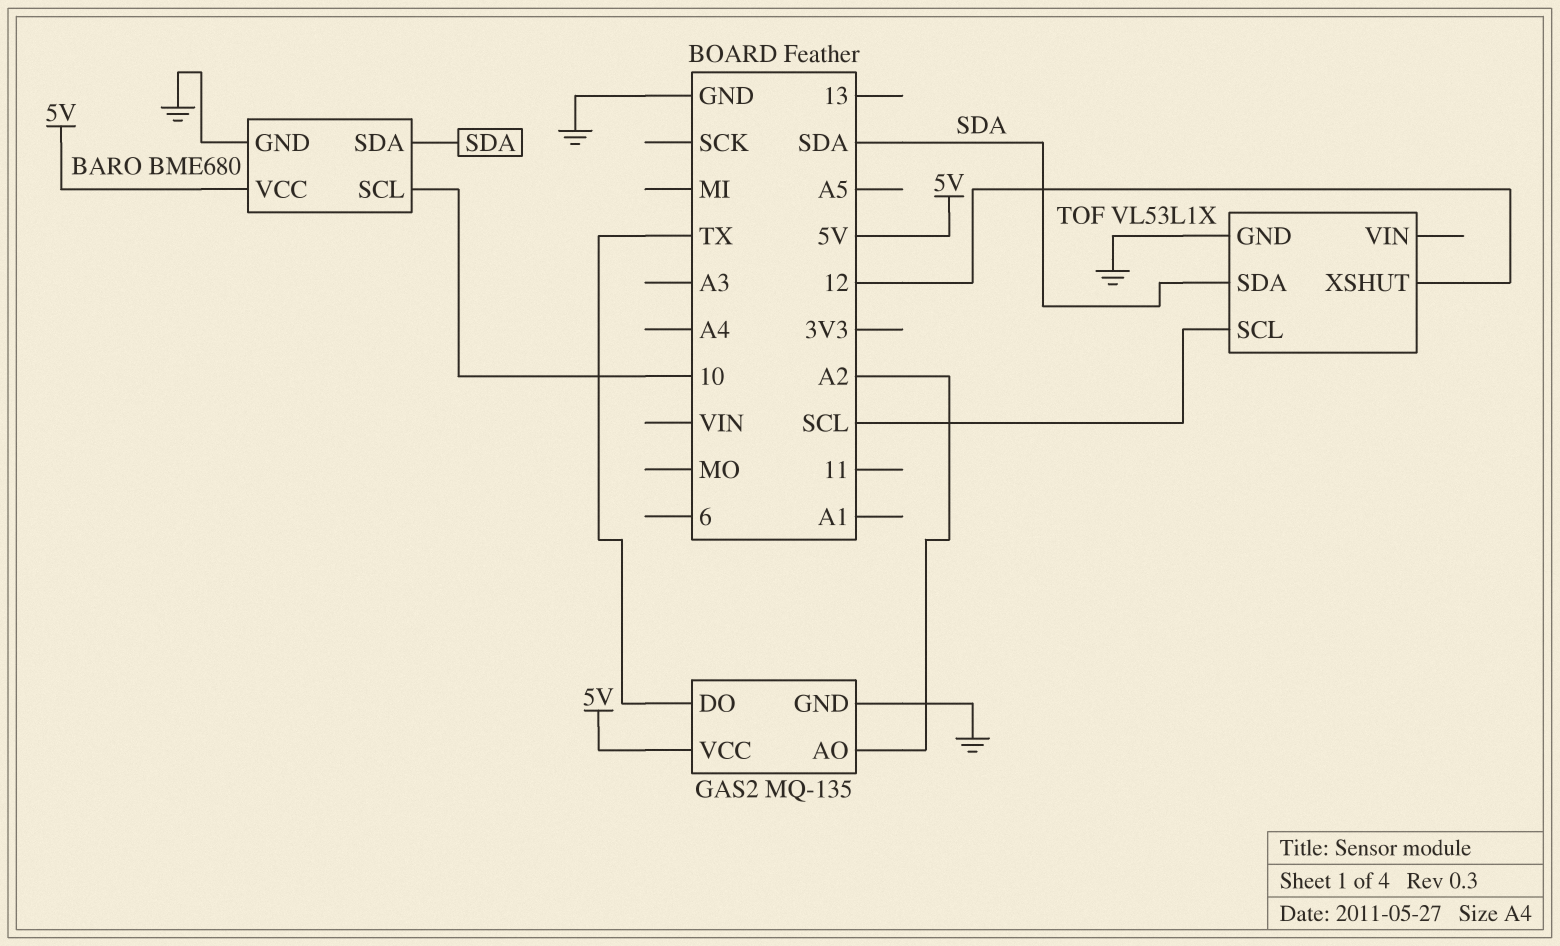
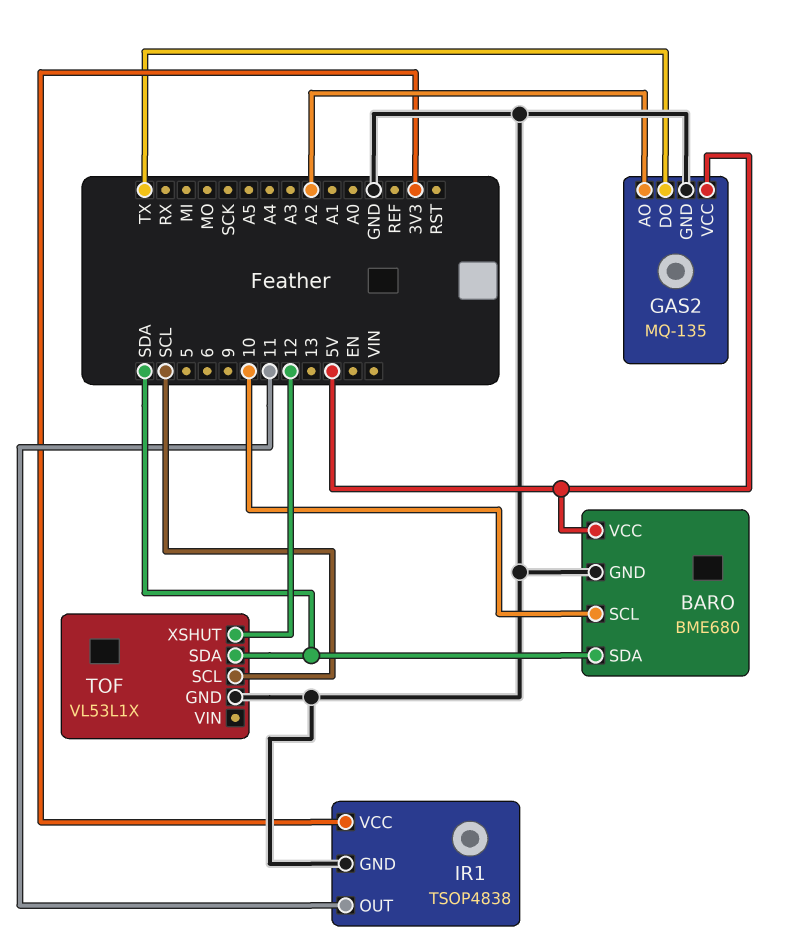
IR1: none -> TSOP4838
IR1 pin GND: none -> GND
IR1 pin OUT: none -> 11
IR1 pin VCC: none -> 3V3

